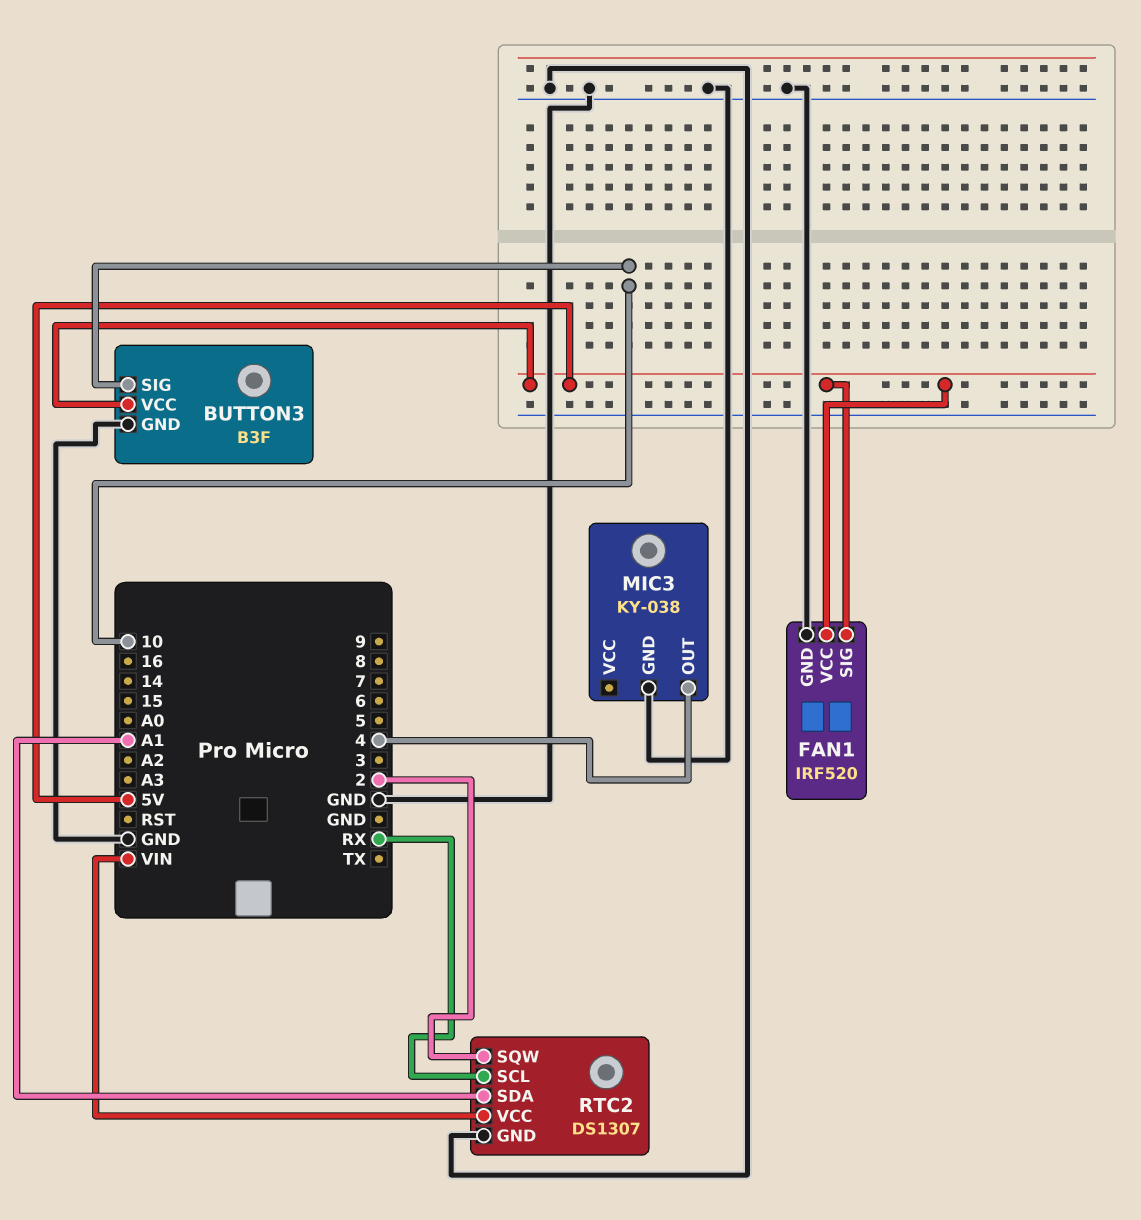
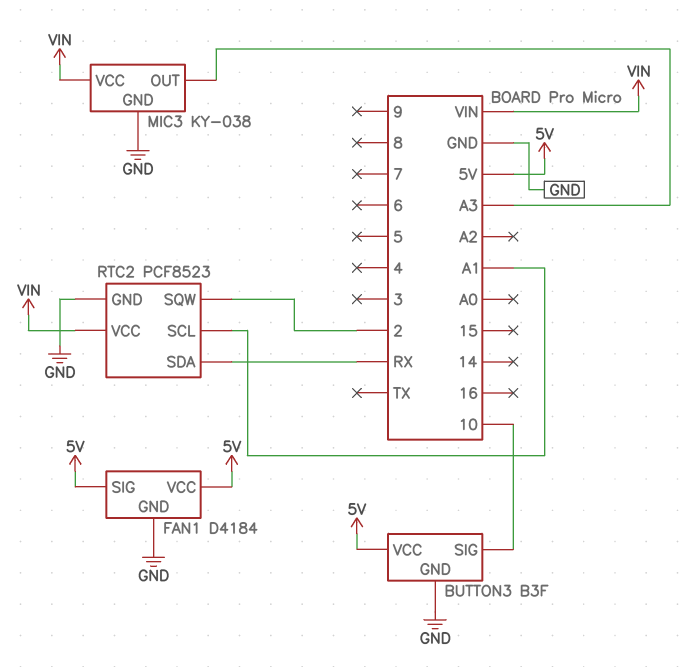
FAN1: IRF520 -> D4184
MIC3 pin OUT: 4 -> A3
MIC3 pin VCC: none -> VIN
RTC2: DS1307 -> PCF8523
RTC2 pin SCL: RX -> A1
RTC2 pin SDA: A1 -> RX

